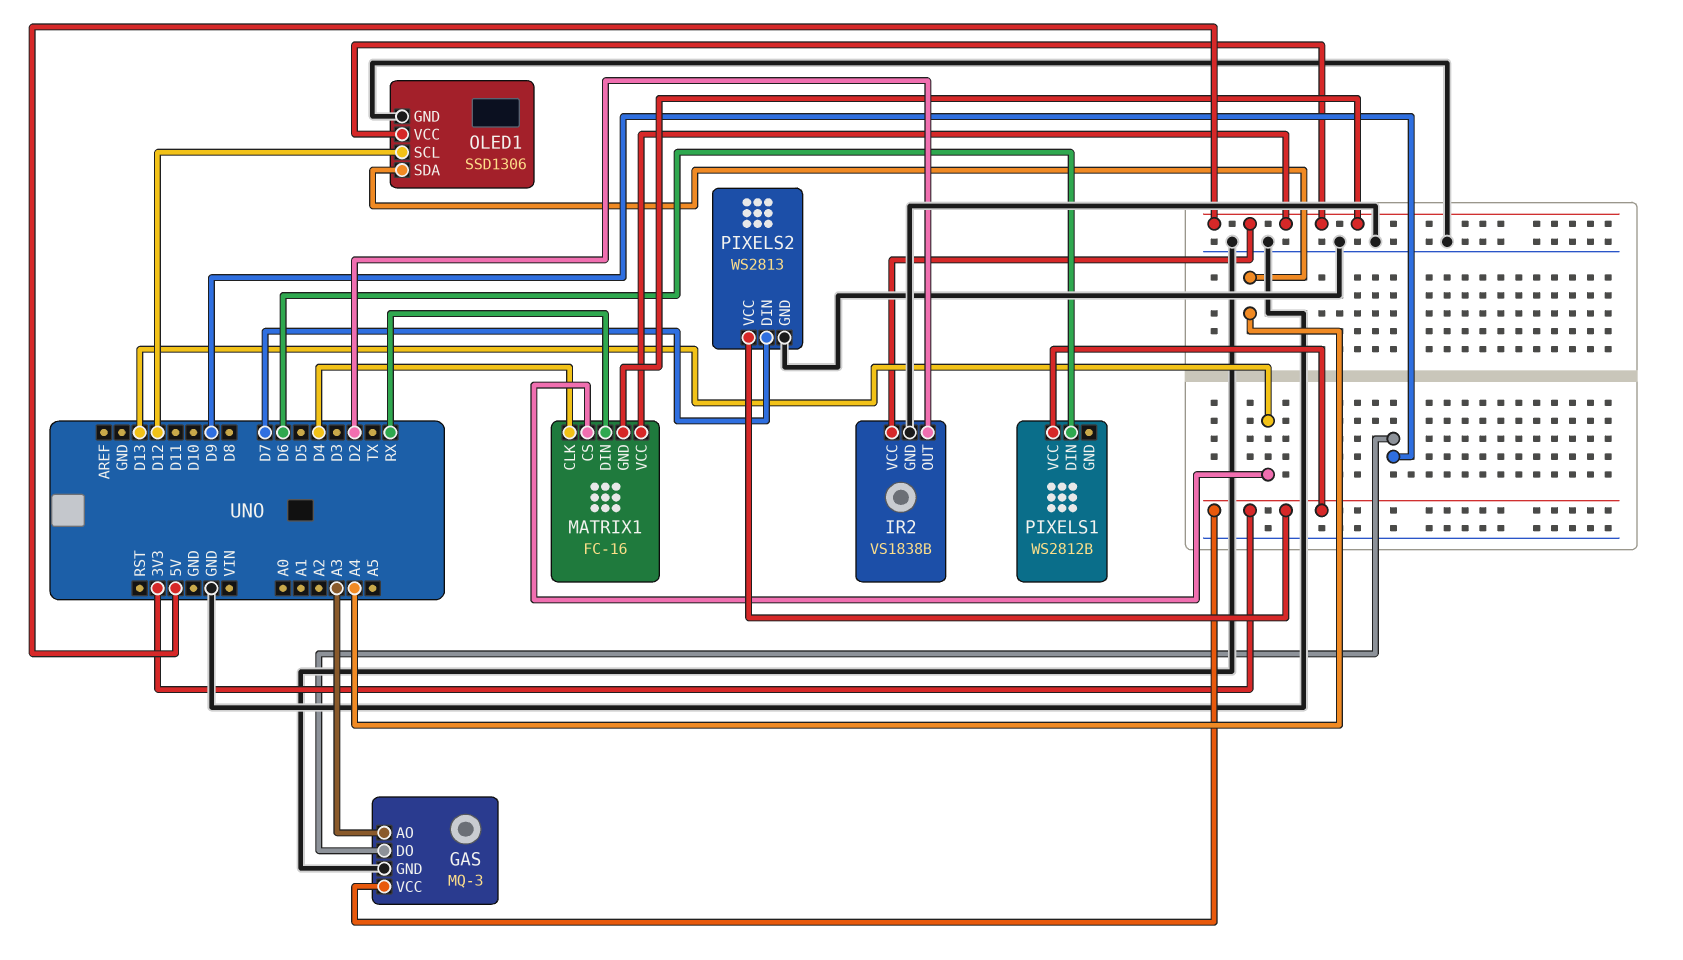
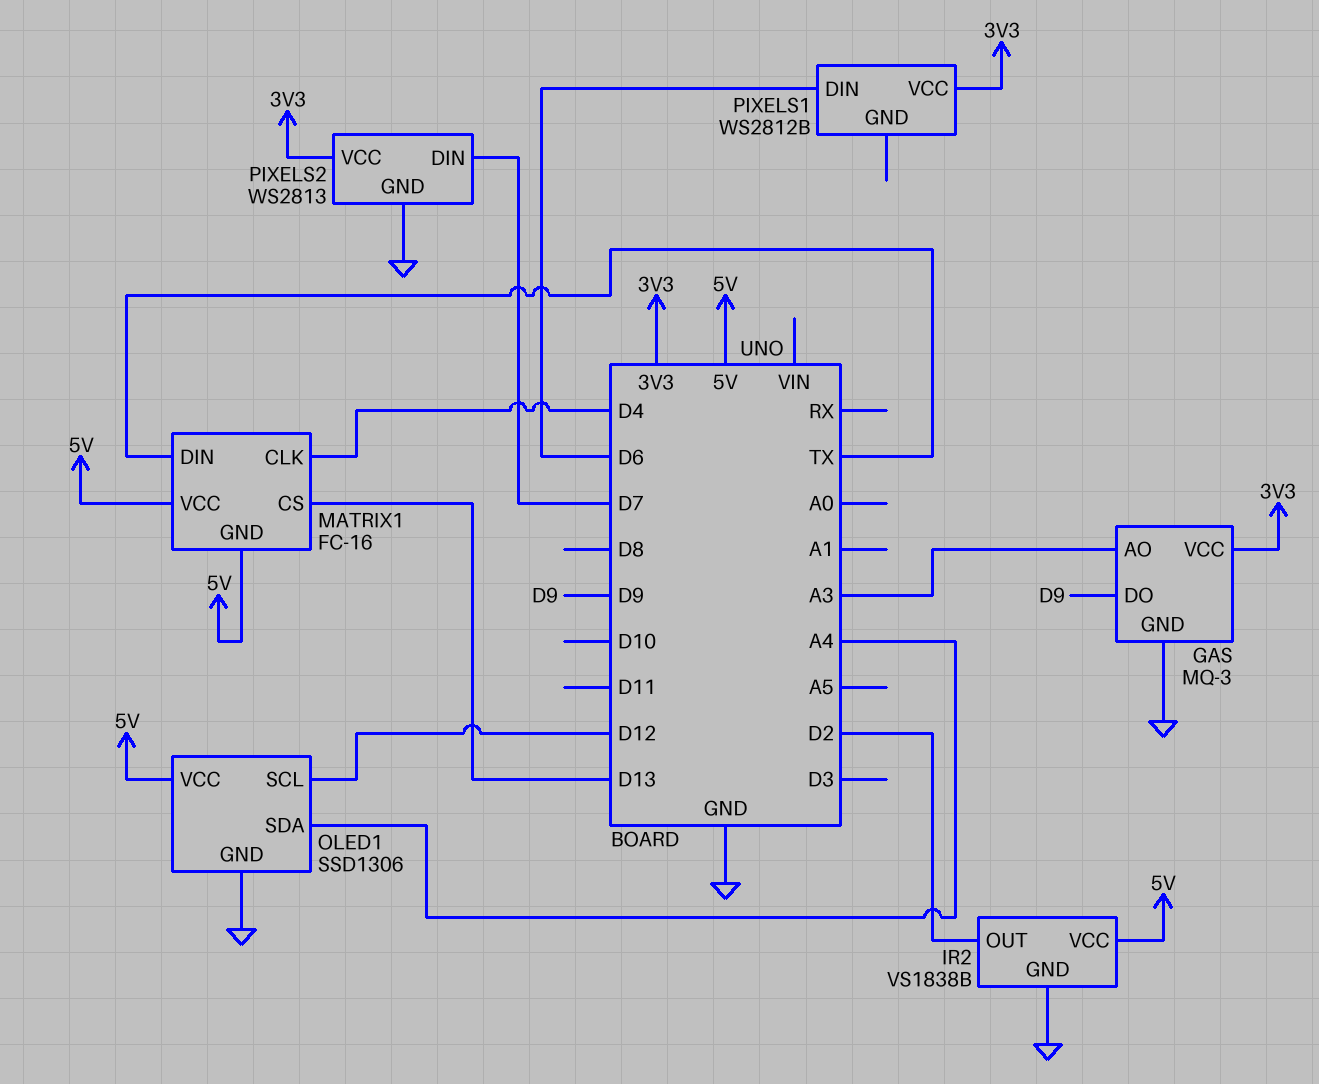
MATRIX1 pin DIN: RX -> TX

